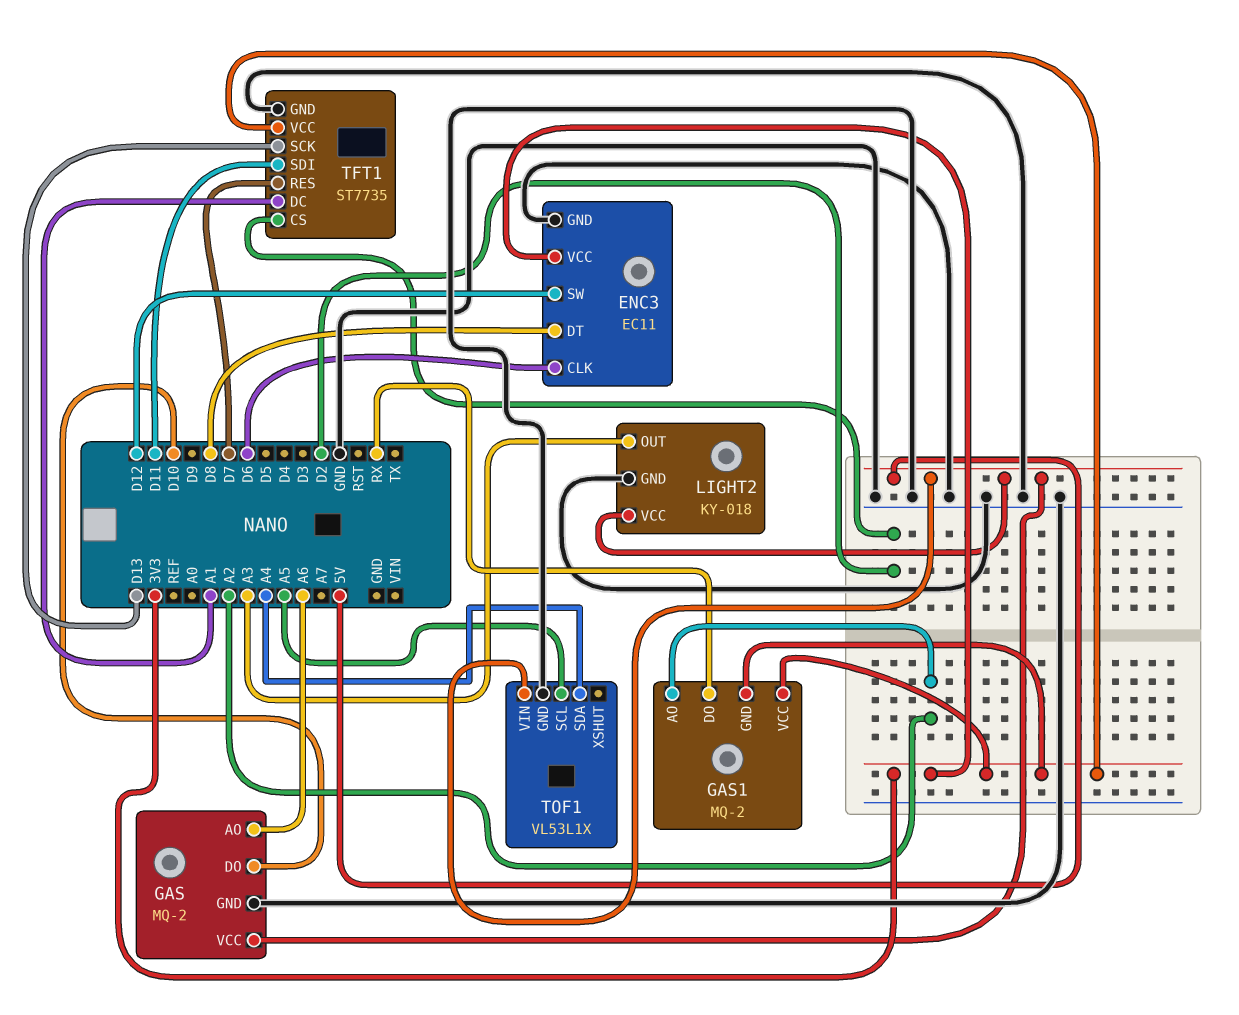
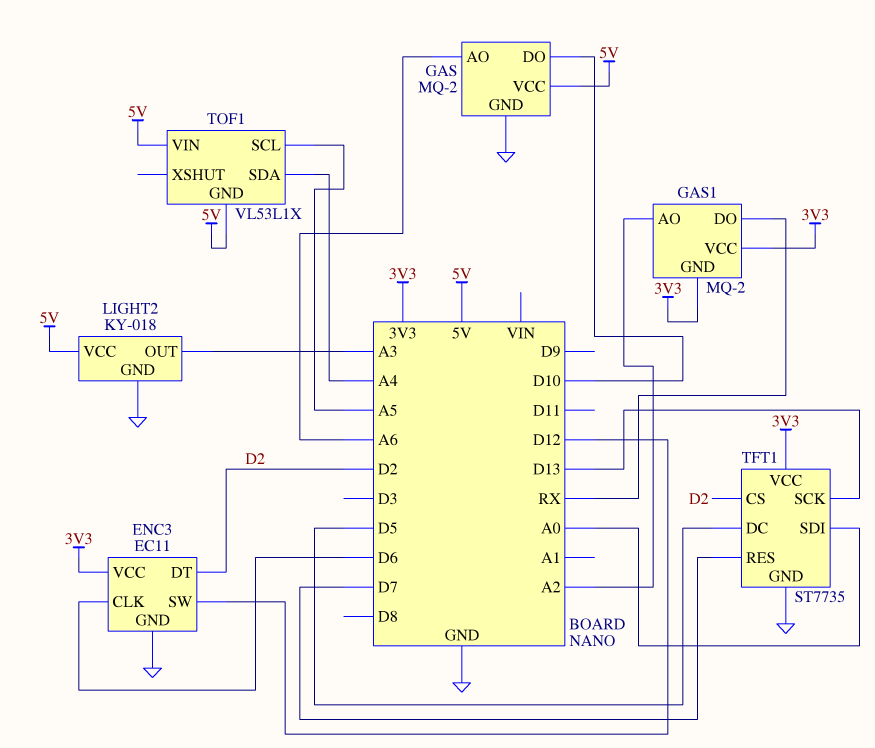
ENC3 pin DT: D8 -> D2
TFT1 pin DC: A1 -> D5
TFT1 pin SDI: D11 -> A0
TOF1 pin GND: GND -> 5V

